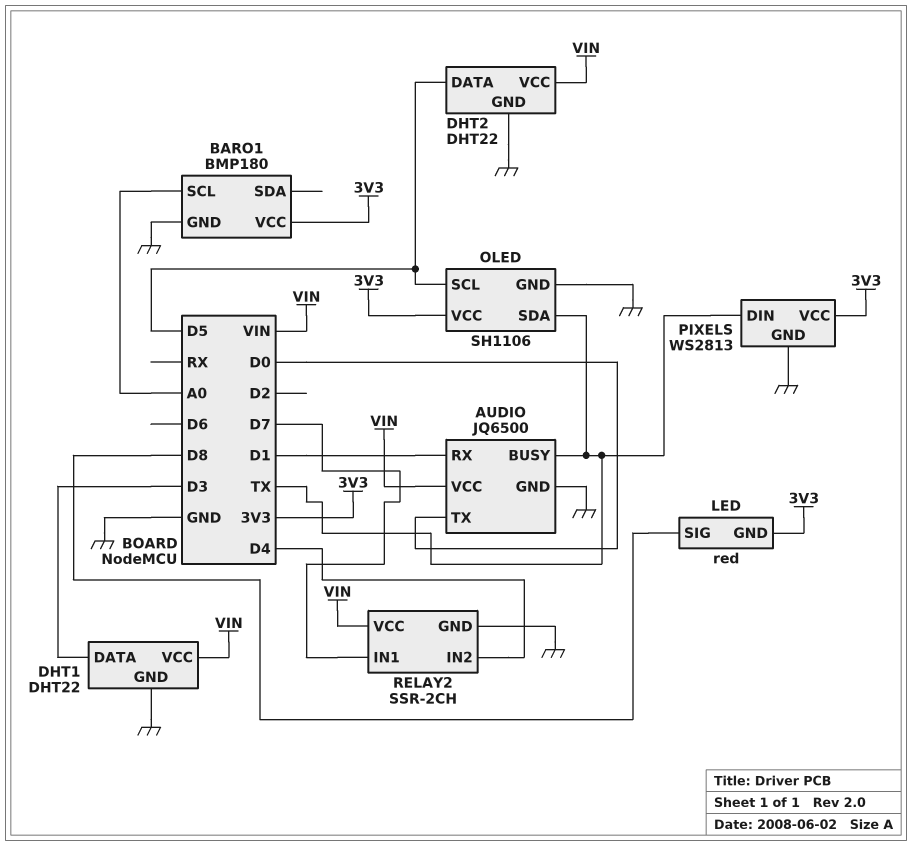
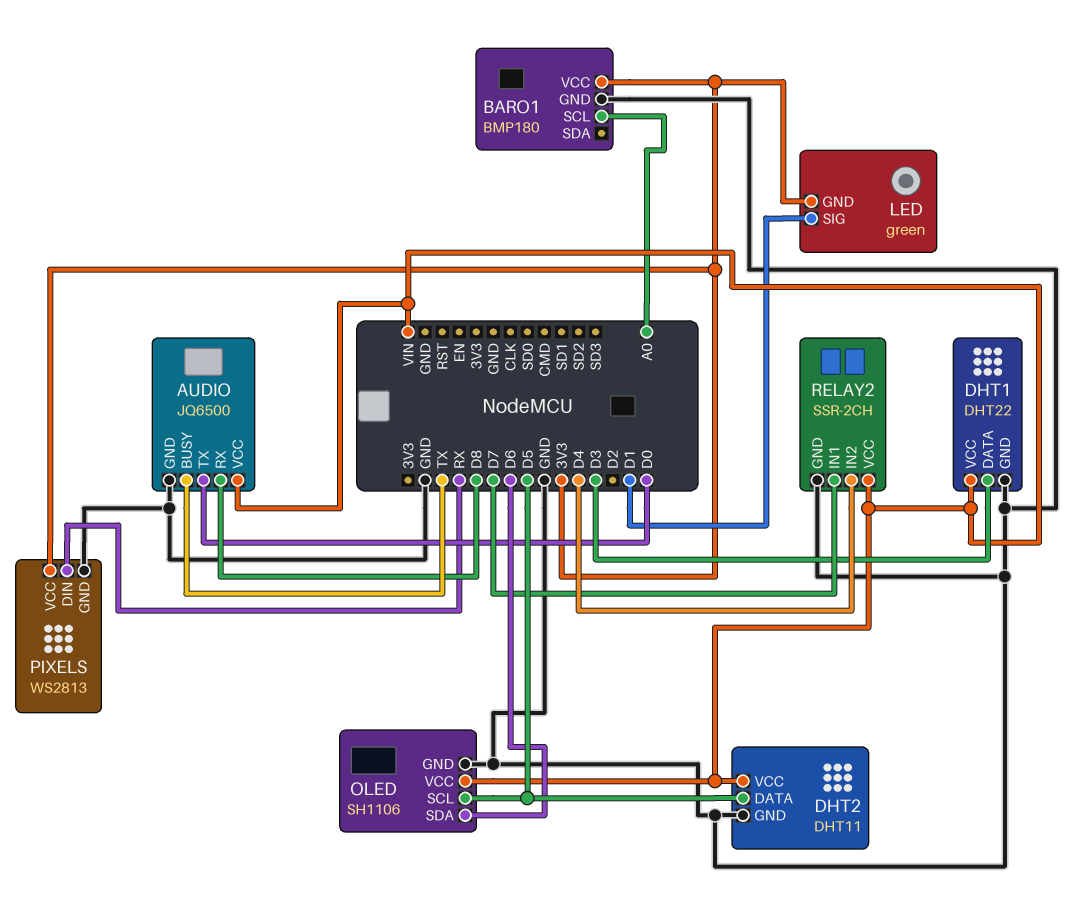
AUDIO pin RX: D1 -> D8
DHT2: DHT22 -> DHT11
LED: red -> green
LED pin SIG: D8 -> D1
OLED pin SDA: TX -> D6
OLED pin VCC: 3V3 -> VIN
PIXELS pin DIN: TX -> RX

